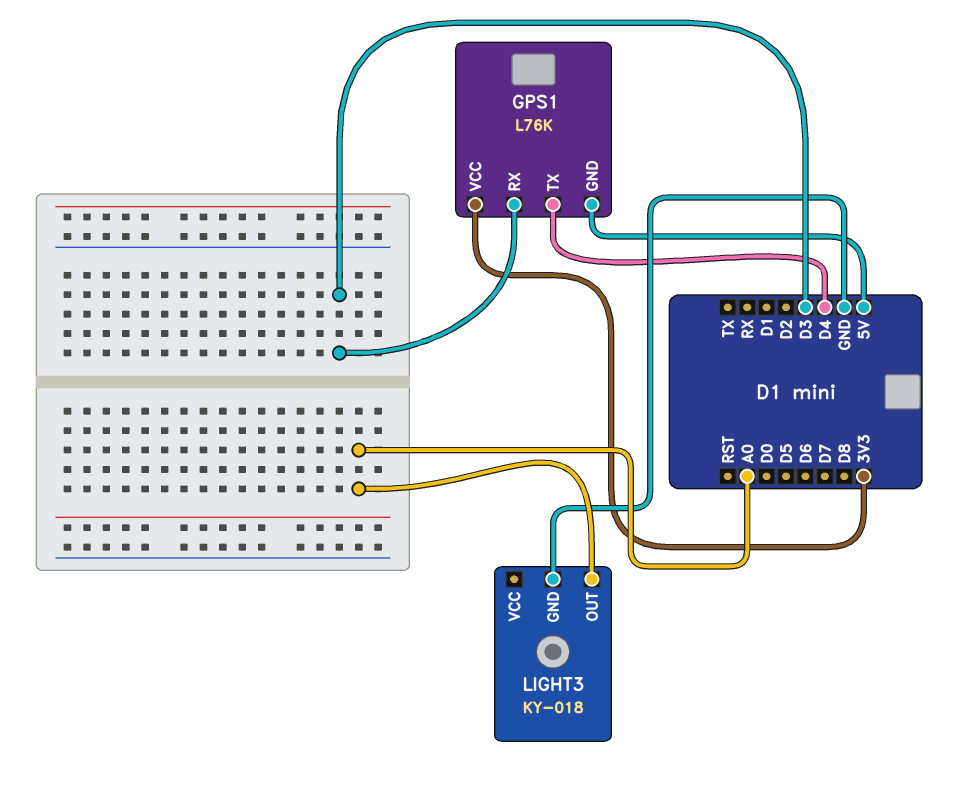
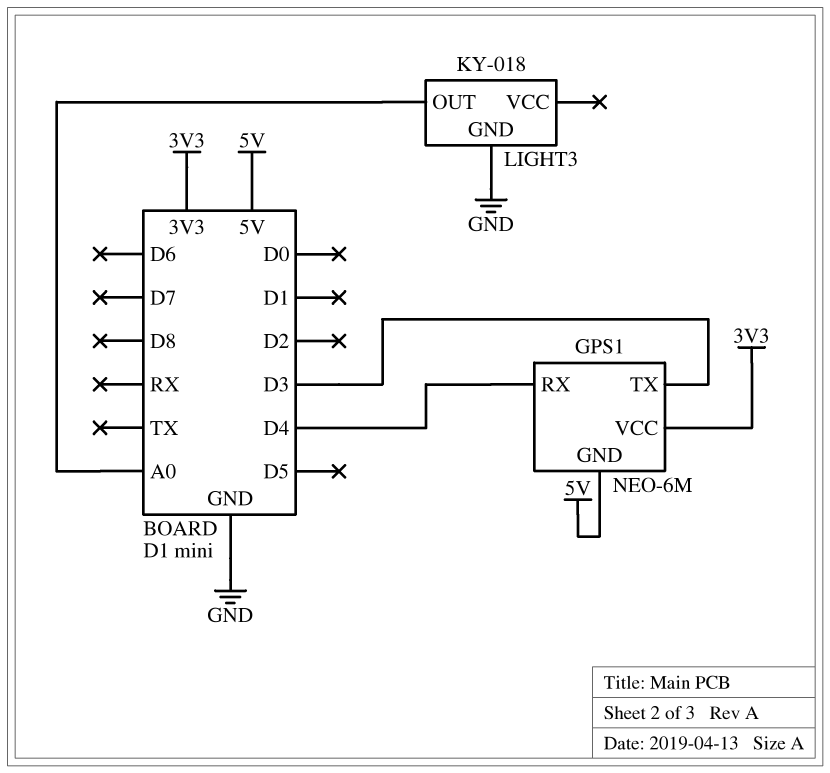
GPS1: L76K -> NEO-6M
GPS1 pin RX: D3 -> D4
GPS1 pin TX: D4 -> D3

